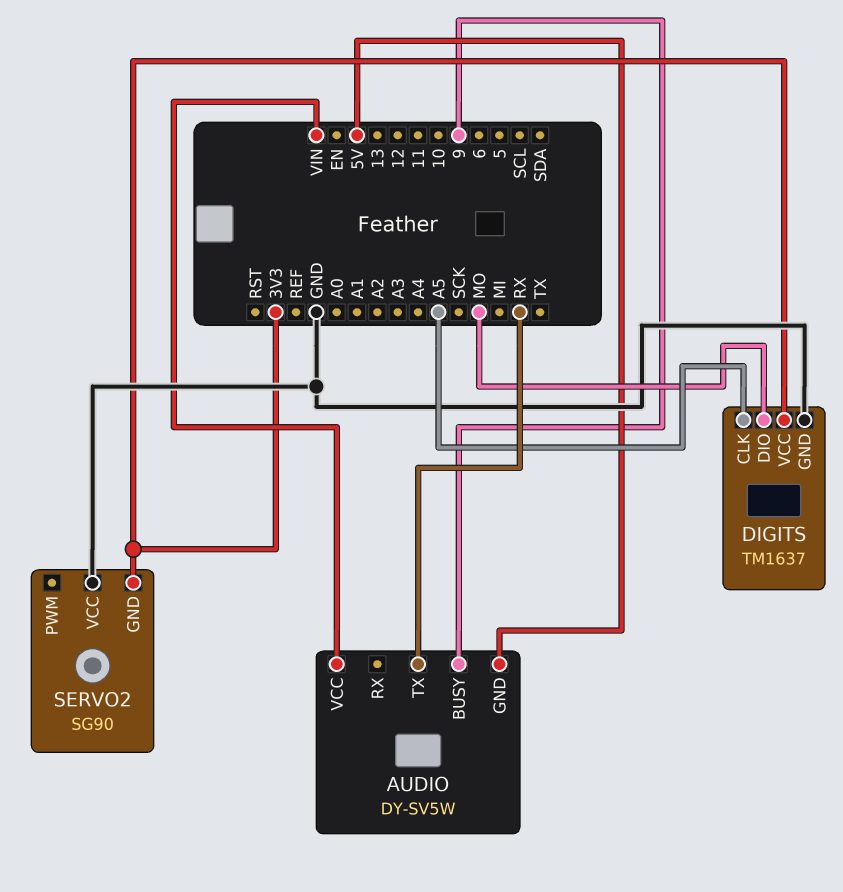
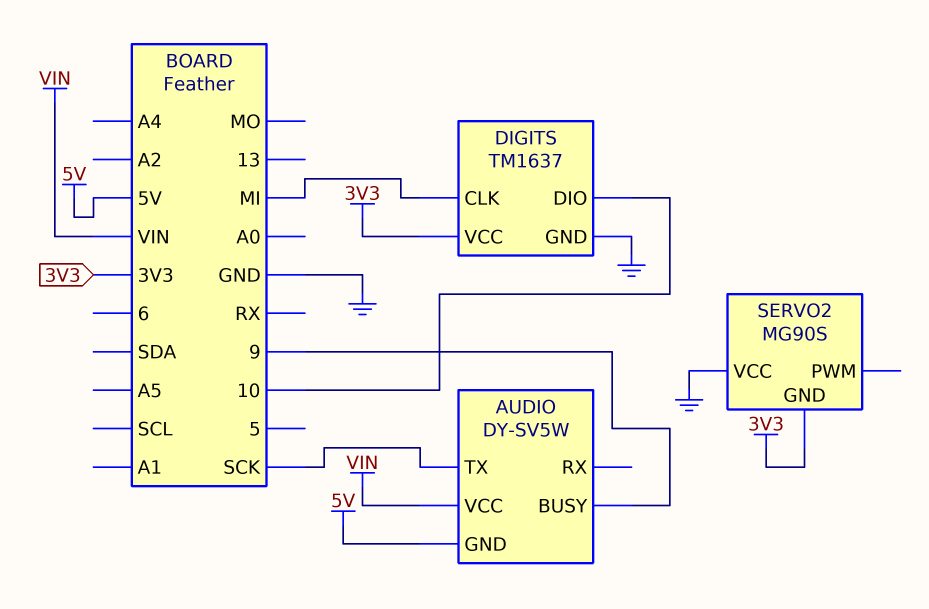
AUDIO pin TX: RX -> SCK
DIGITS pin CLK: A5 -> MI
DIGITS pin DIO: MO -> 10
SERVO2: SG90 -> MG90S

